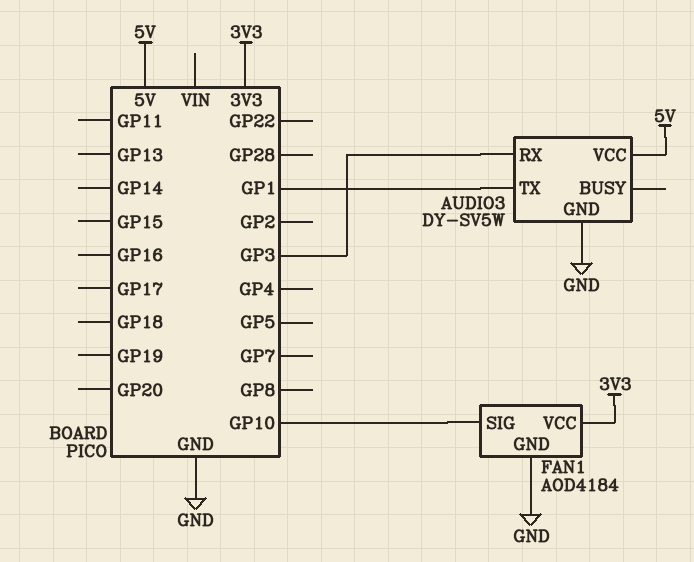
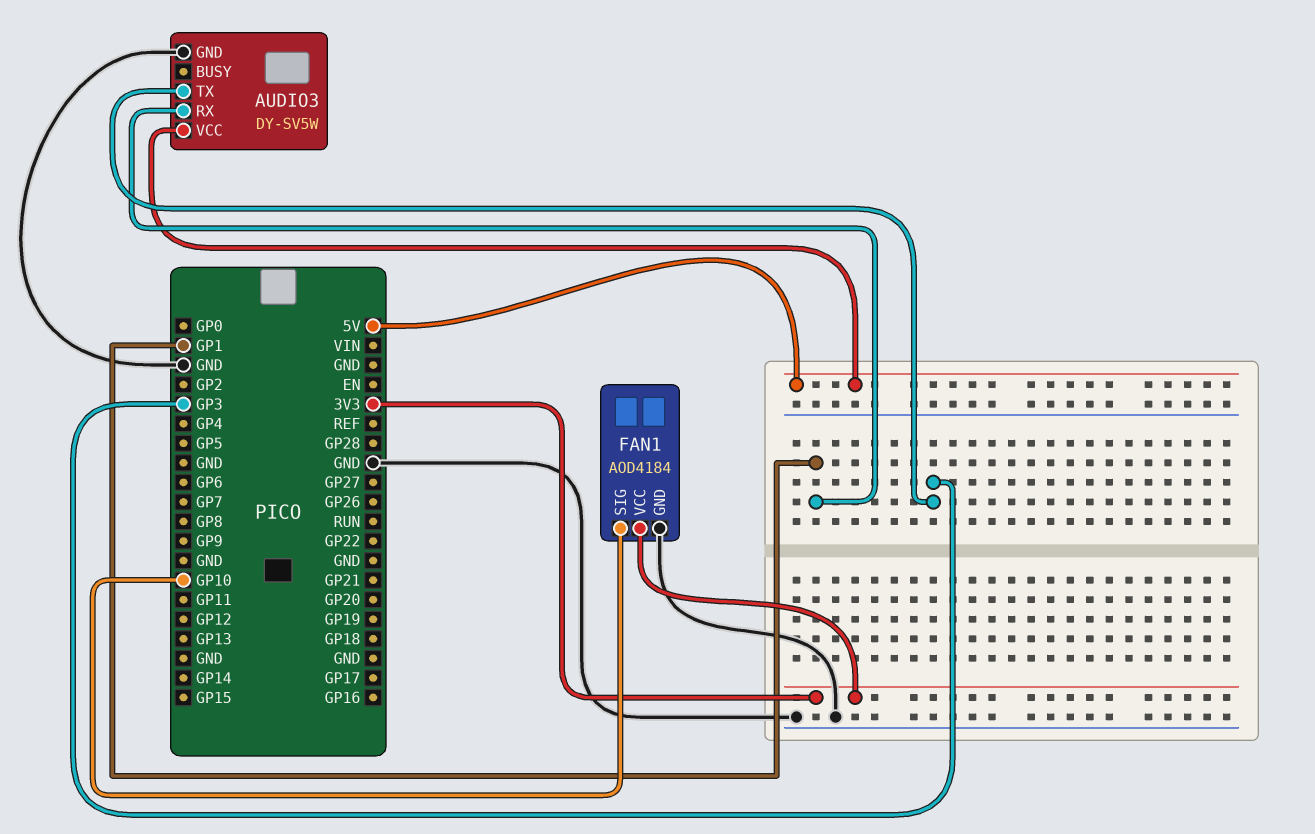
AUDIO3 pin RX: GP3 -> GP1
AUDIO3 pin TX: GP1 -> GP3

